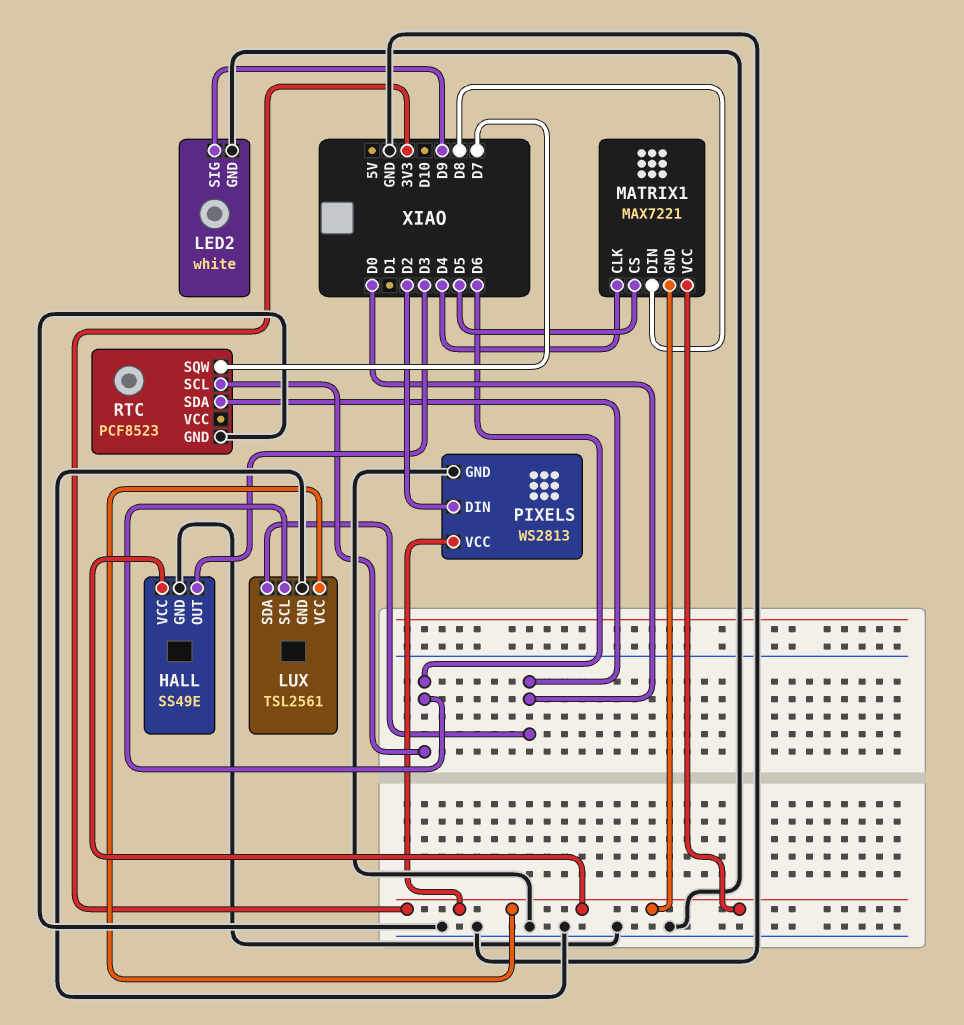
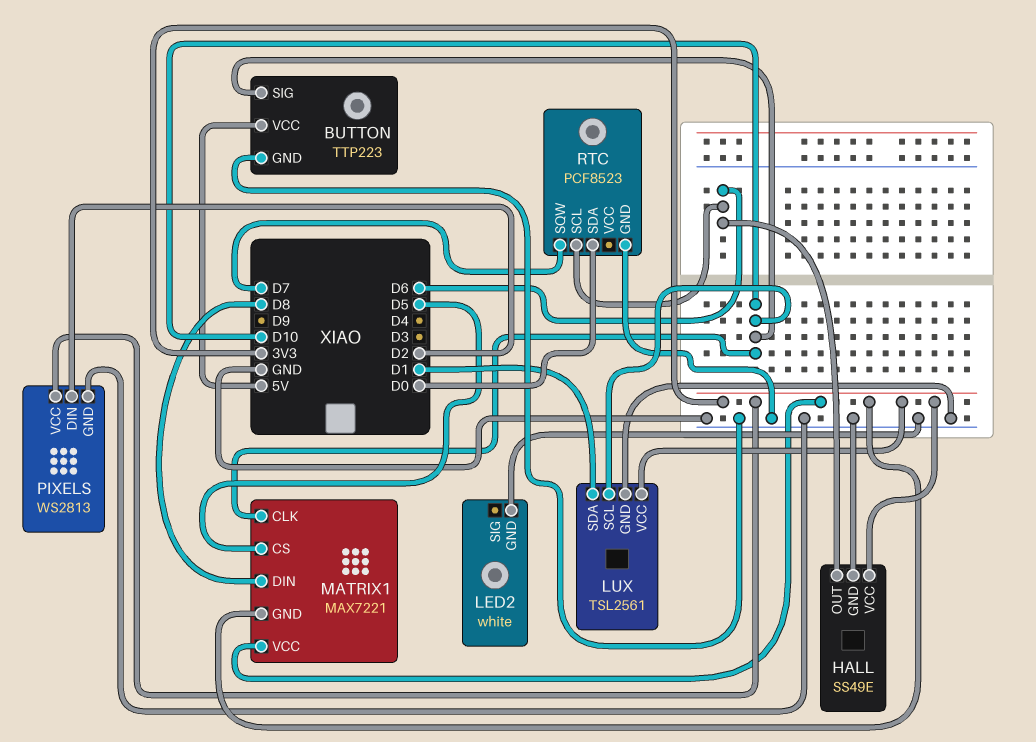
BUTTON: none -> TTP223
BUTTON pin GND: none -> GND
BUTTON pin SIG: none -> D10
BUTTON pin VCC: none -> 5V
HALL pin OUT: D3 -> D6
LED2 pin SIG: D9 -> none
LUX pin SCL: D6 -> D10
LUX pin SDA: D0 -> D1
MATRIX1 pin CLK: D4 -> D10

